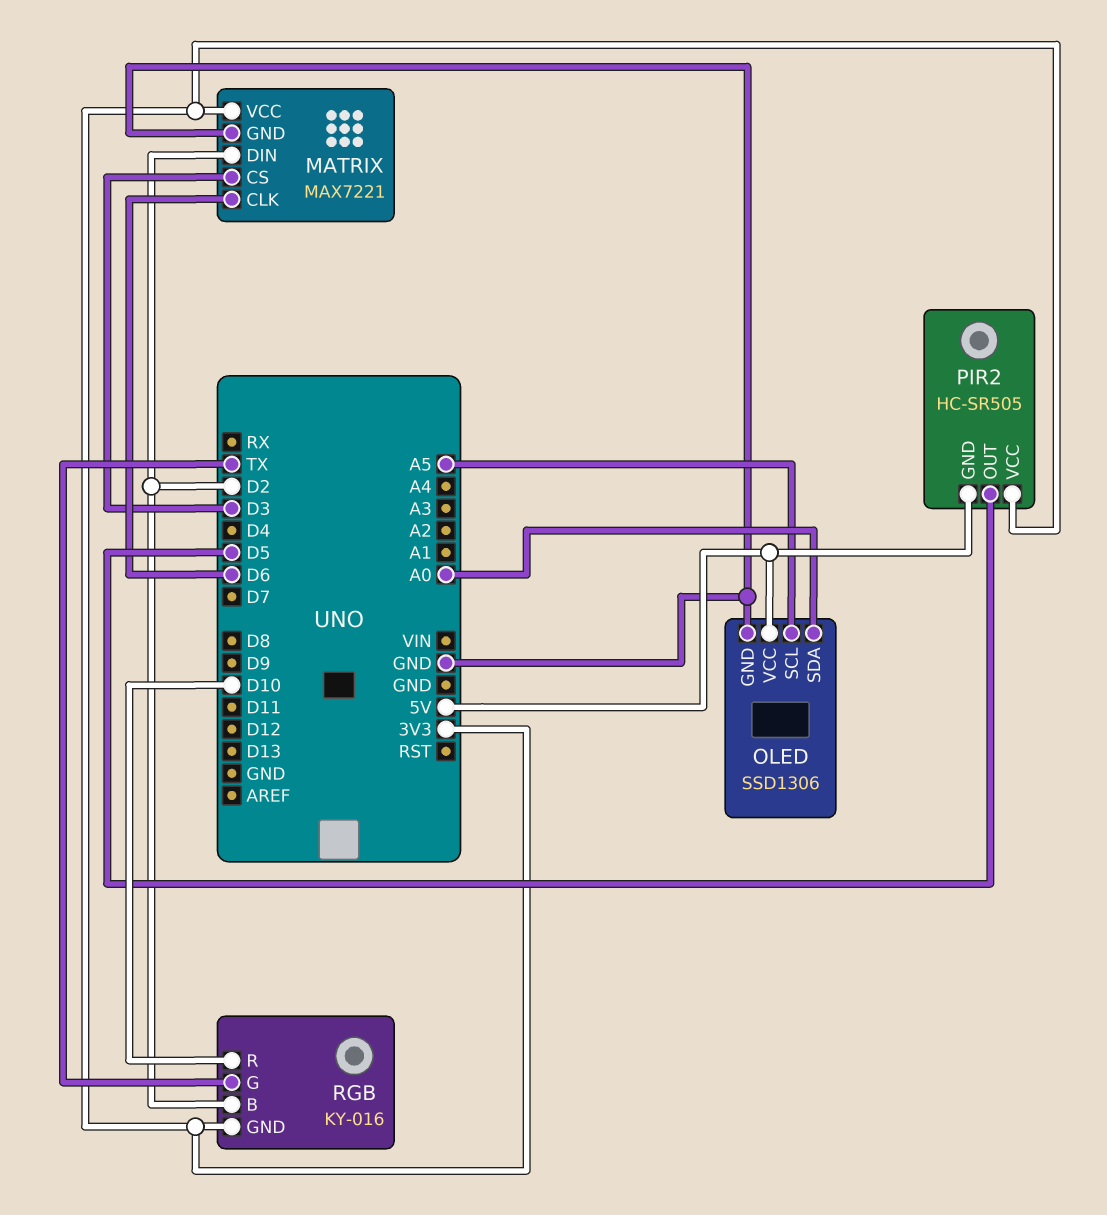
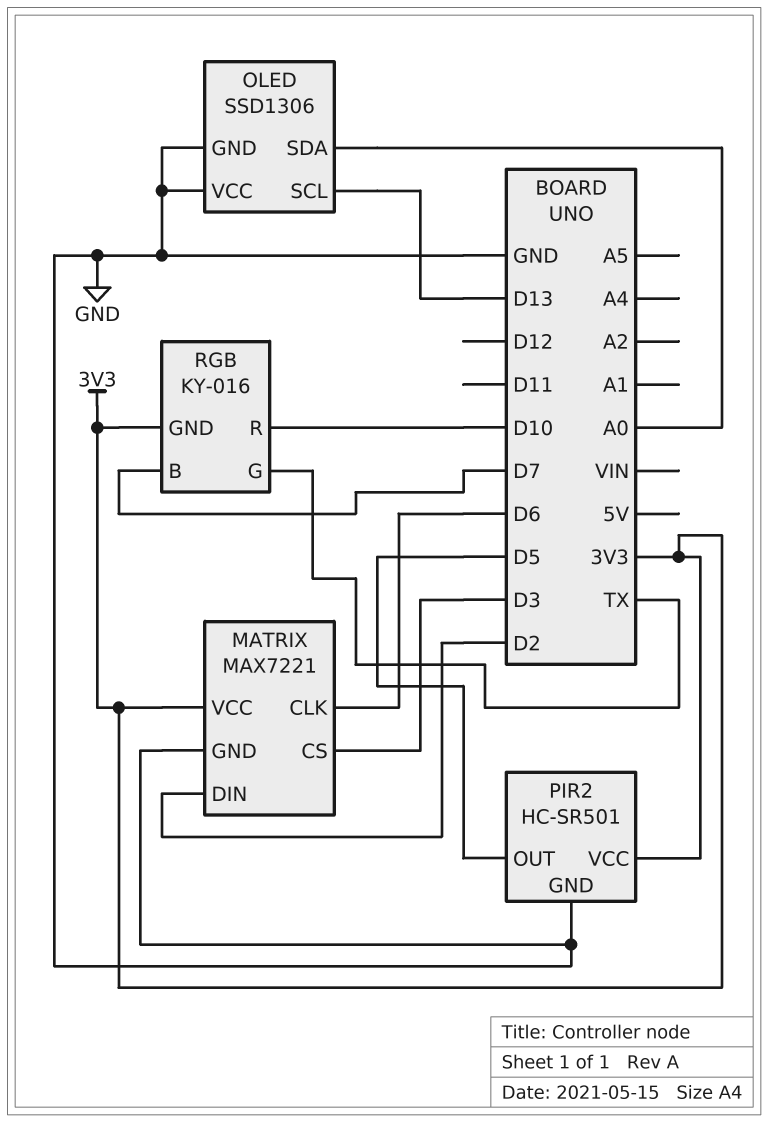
OLED pin SCL: A5 -> D13
OLED pin VCC: 5V -> GND
PIR2: HC-SR505 -> HC-SR501
PIR2 pin GND: 5V -> GND
RGB pin B: D2 -> D7

